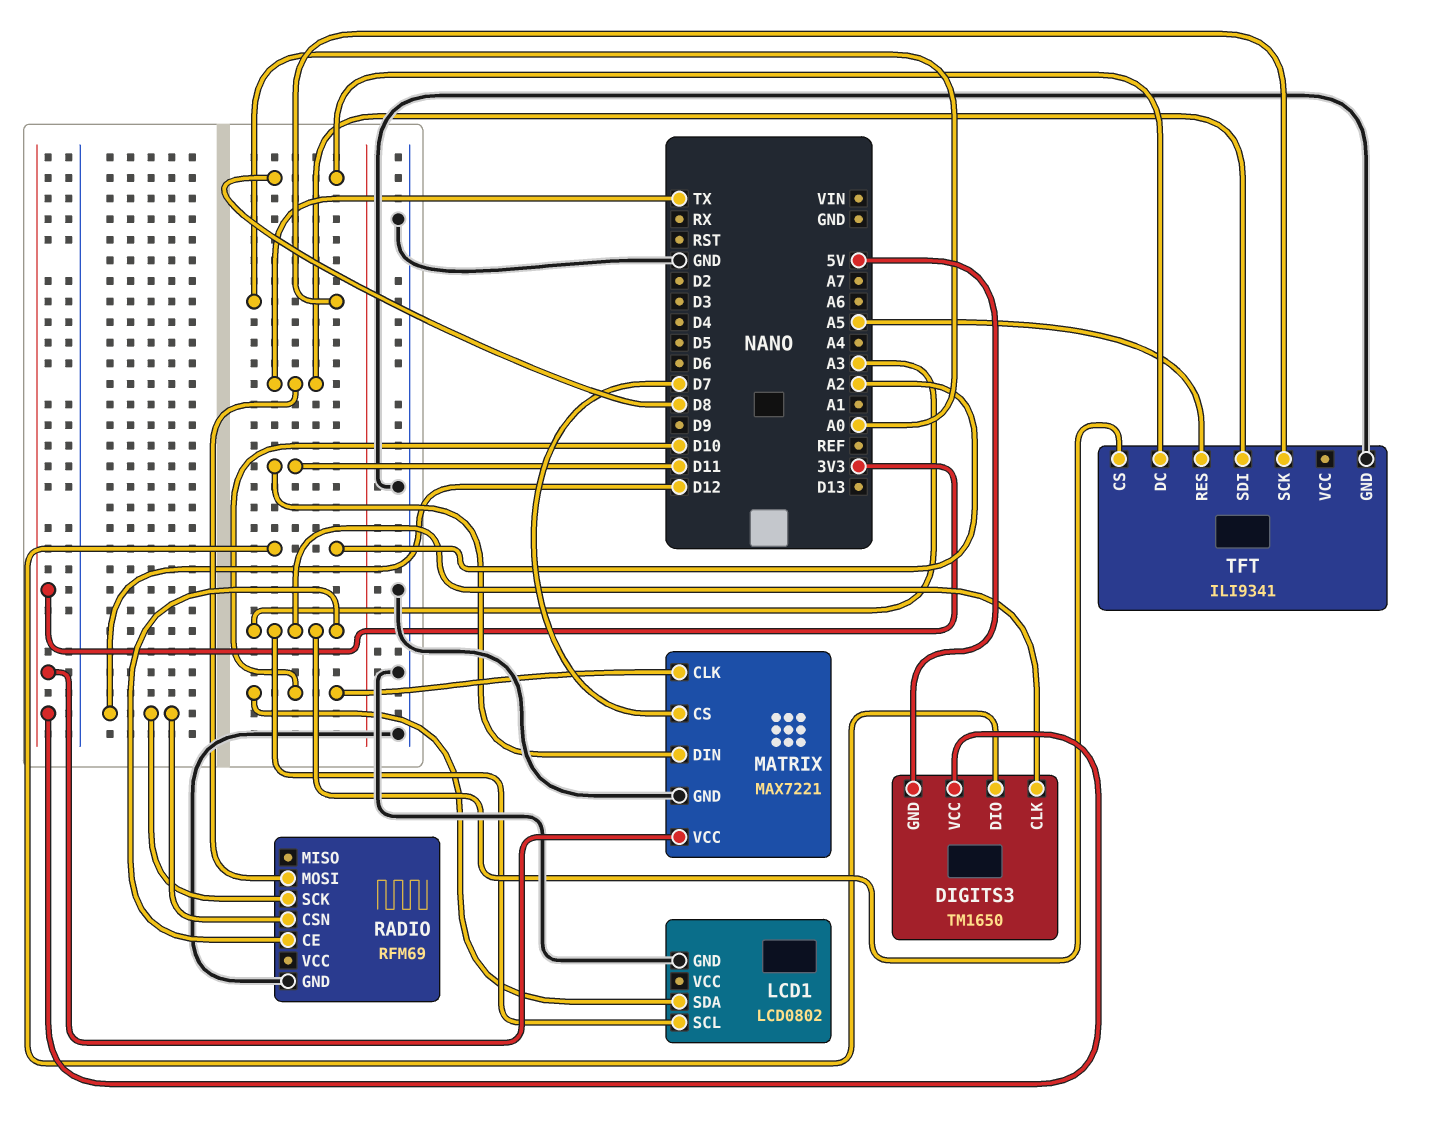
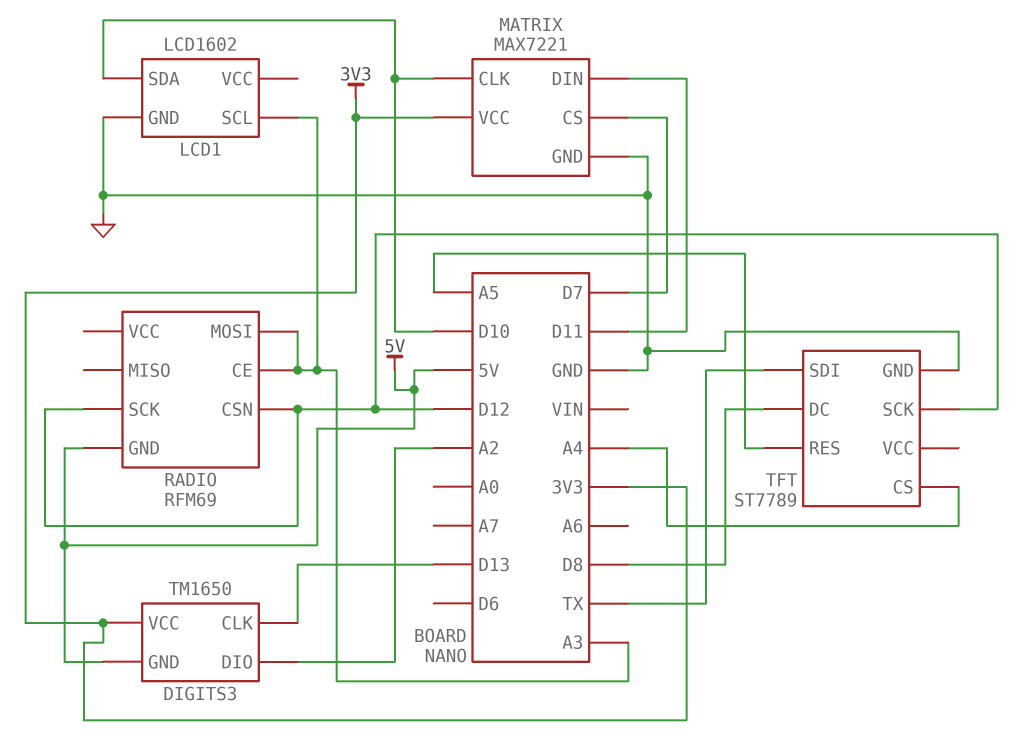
DIGITS3 pin CLK: A3 -> D13
LCD1: LCD0802 -> LCD1602
RADIO pin GND: GND -> 5V
RADIO pin MOSI: TX -> A3
TFT: ILI9341 -> ST7789
TFT pin CS: A3 -> A4
TFT pin SCK: A0 -> D12

